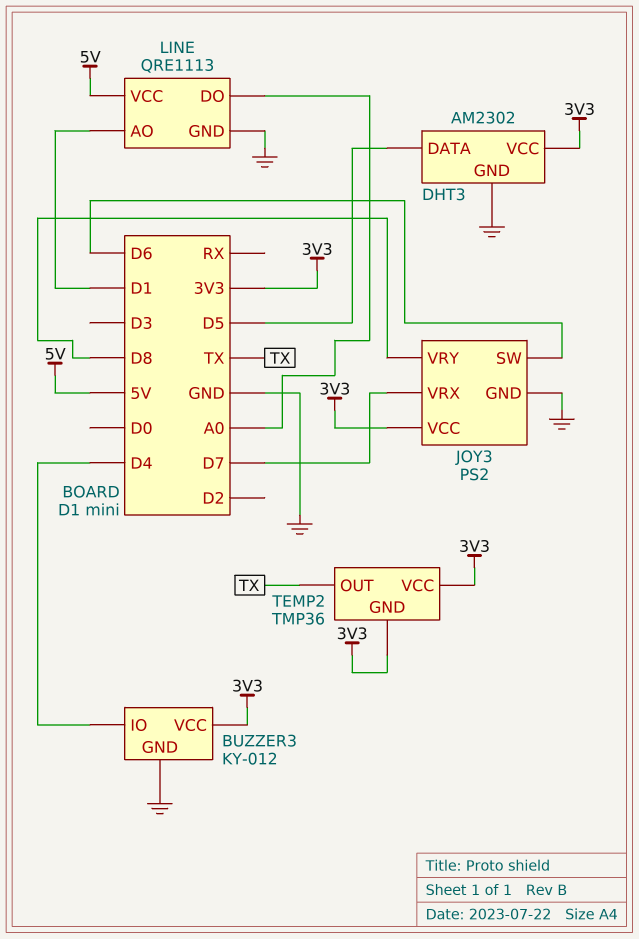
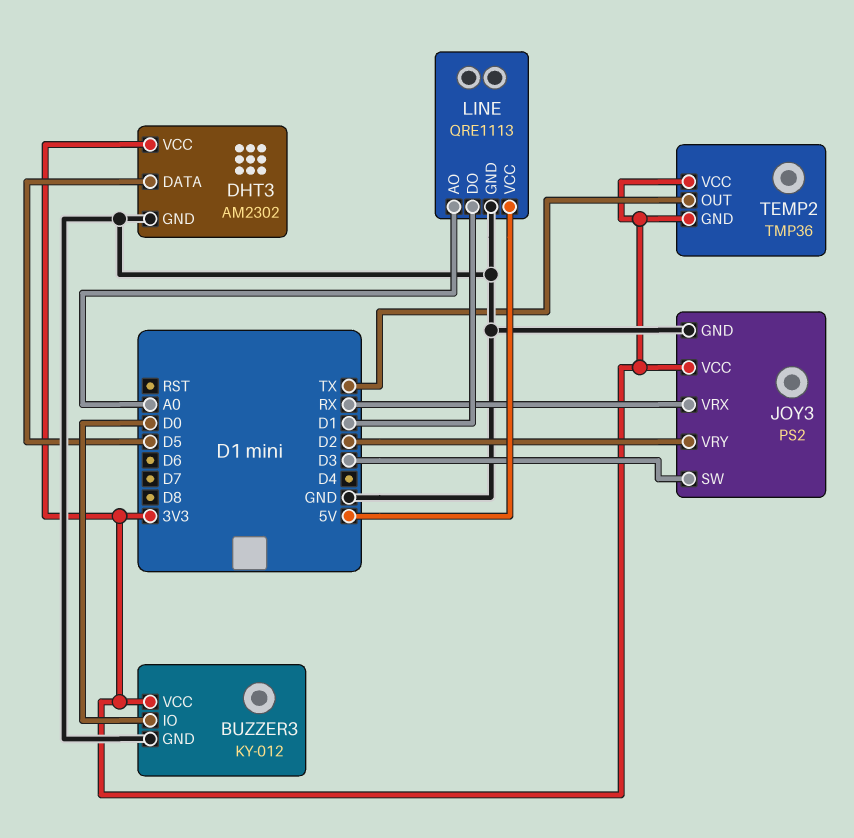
BUZZER3 pin IO: D4 -> D0
JOY3 pin SW: D6 -> D3
JOY3 pin VRX: D7 -> RX
JOY3 pin VRY: D8 -> D2
LINE pin AO: D1 -> A0
LINE pin DO: A0 -> D1

